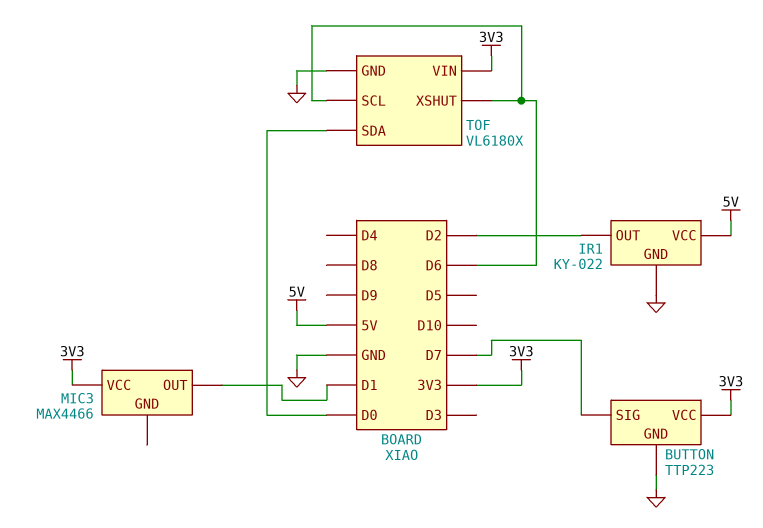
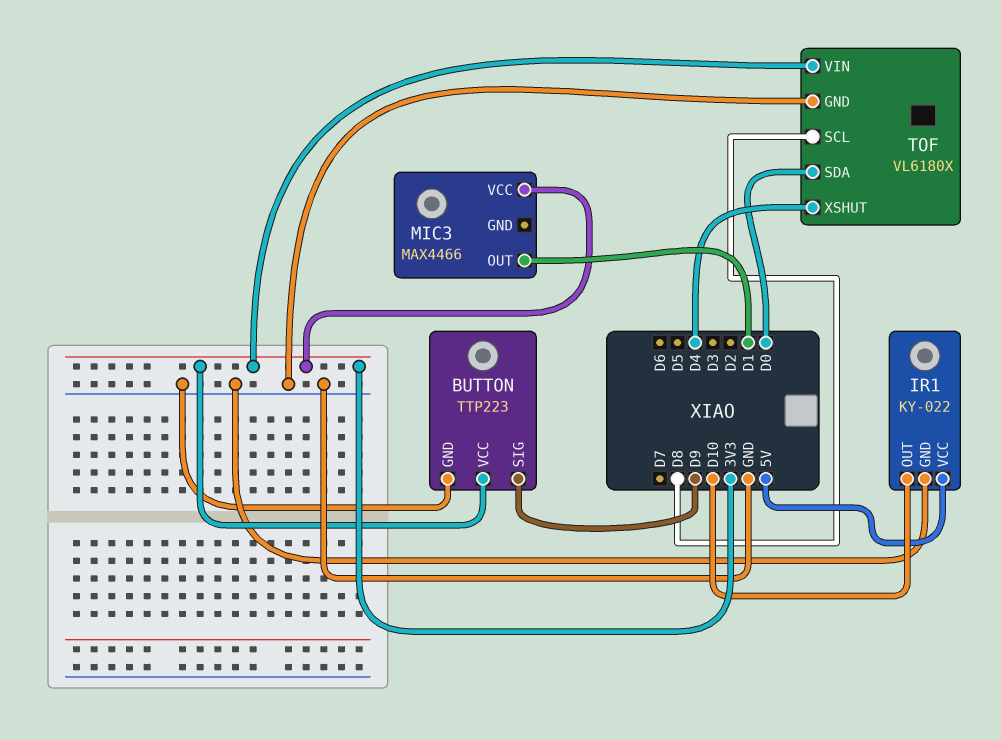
BUTTON pin SIG: D7 -> D9
IR1 pin OUT: D2 -> D10
TOF pin SCL: D6 -> D8
TOF pin XSHUT: D6 -> D4

